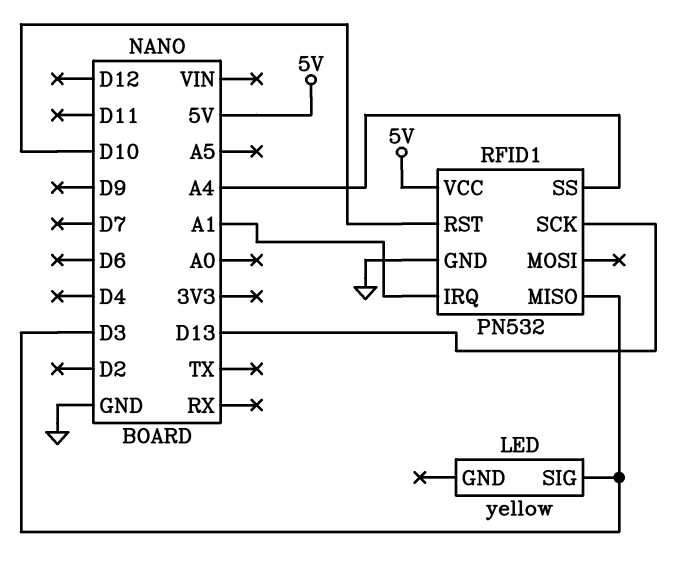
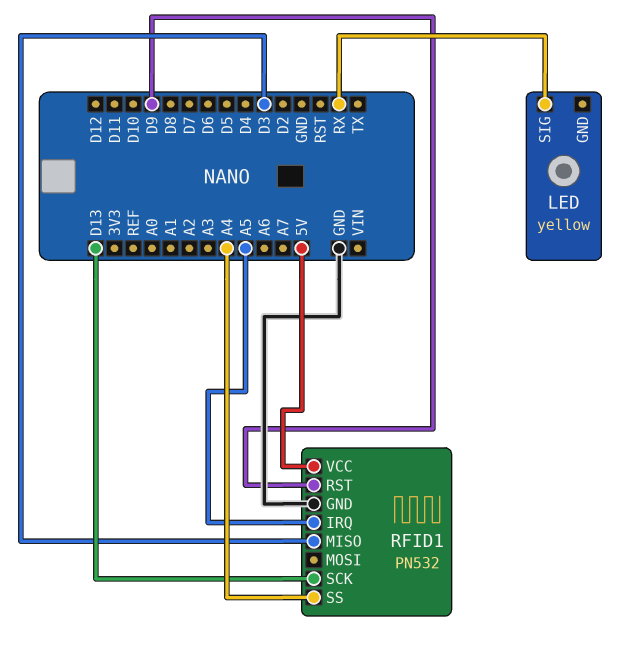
LED pin SIG: D3 -> RX
RFID1 pin IRQ: A1 -> A5
RFID1 pin RST: D10 -> D9

